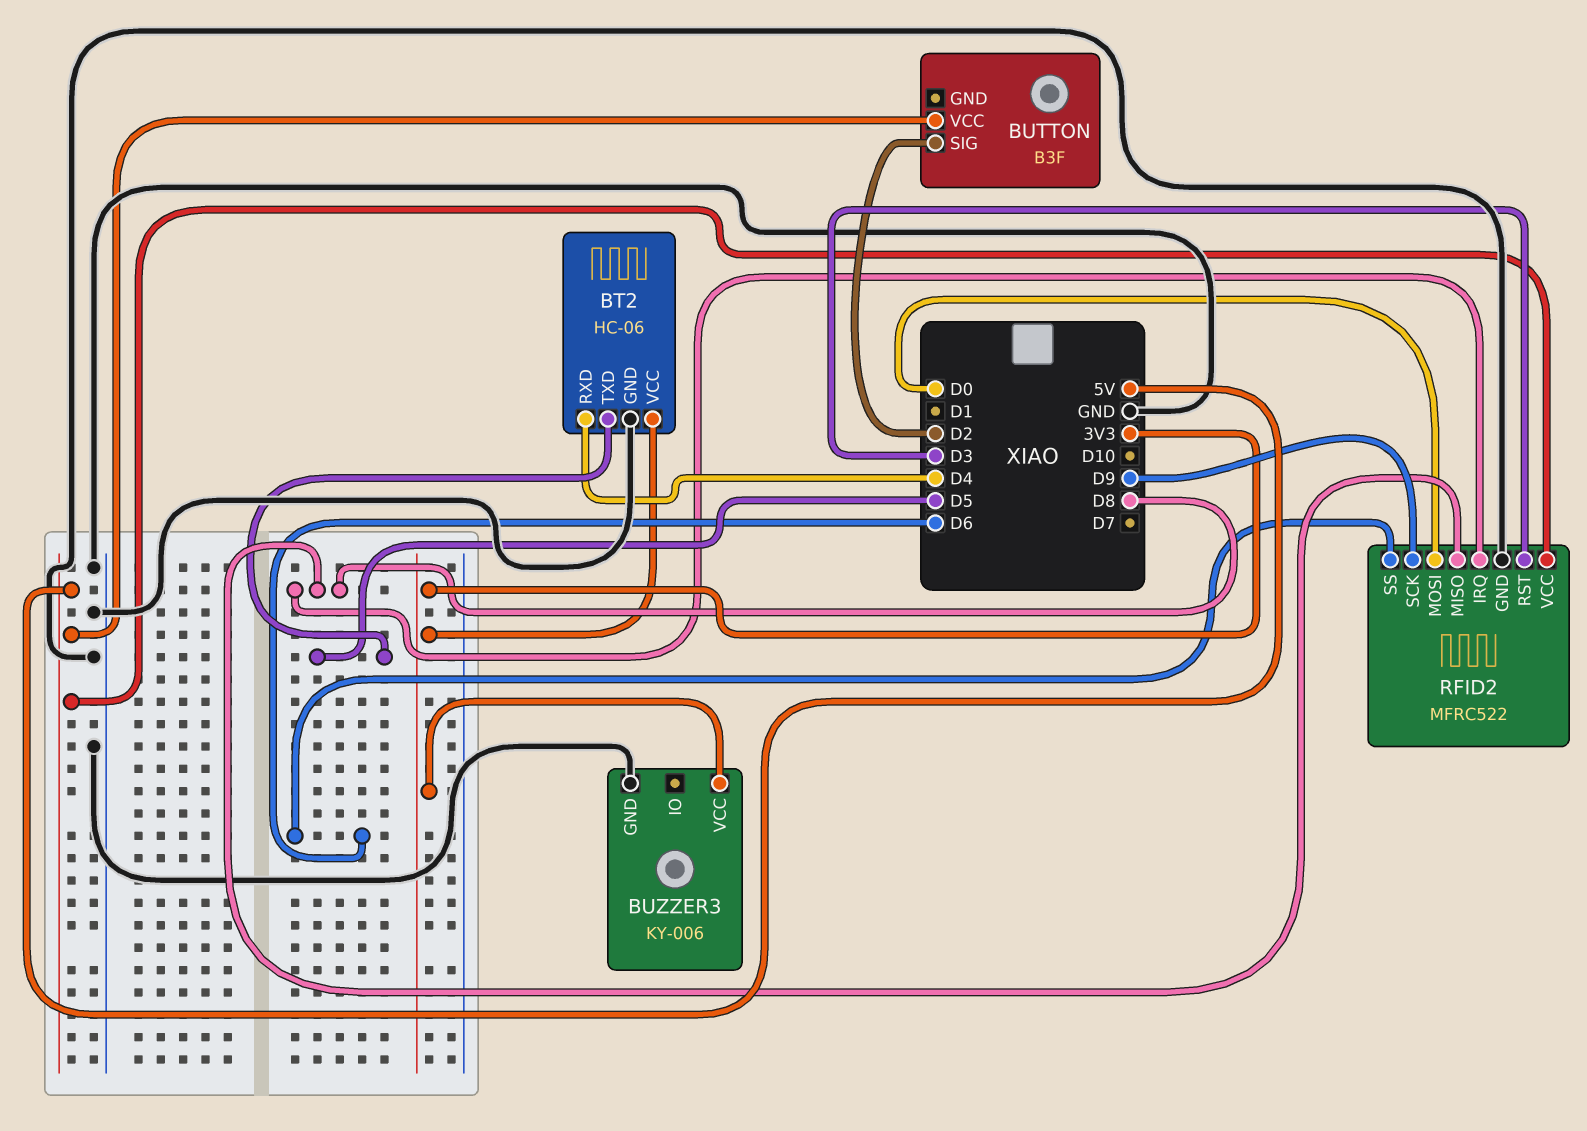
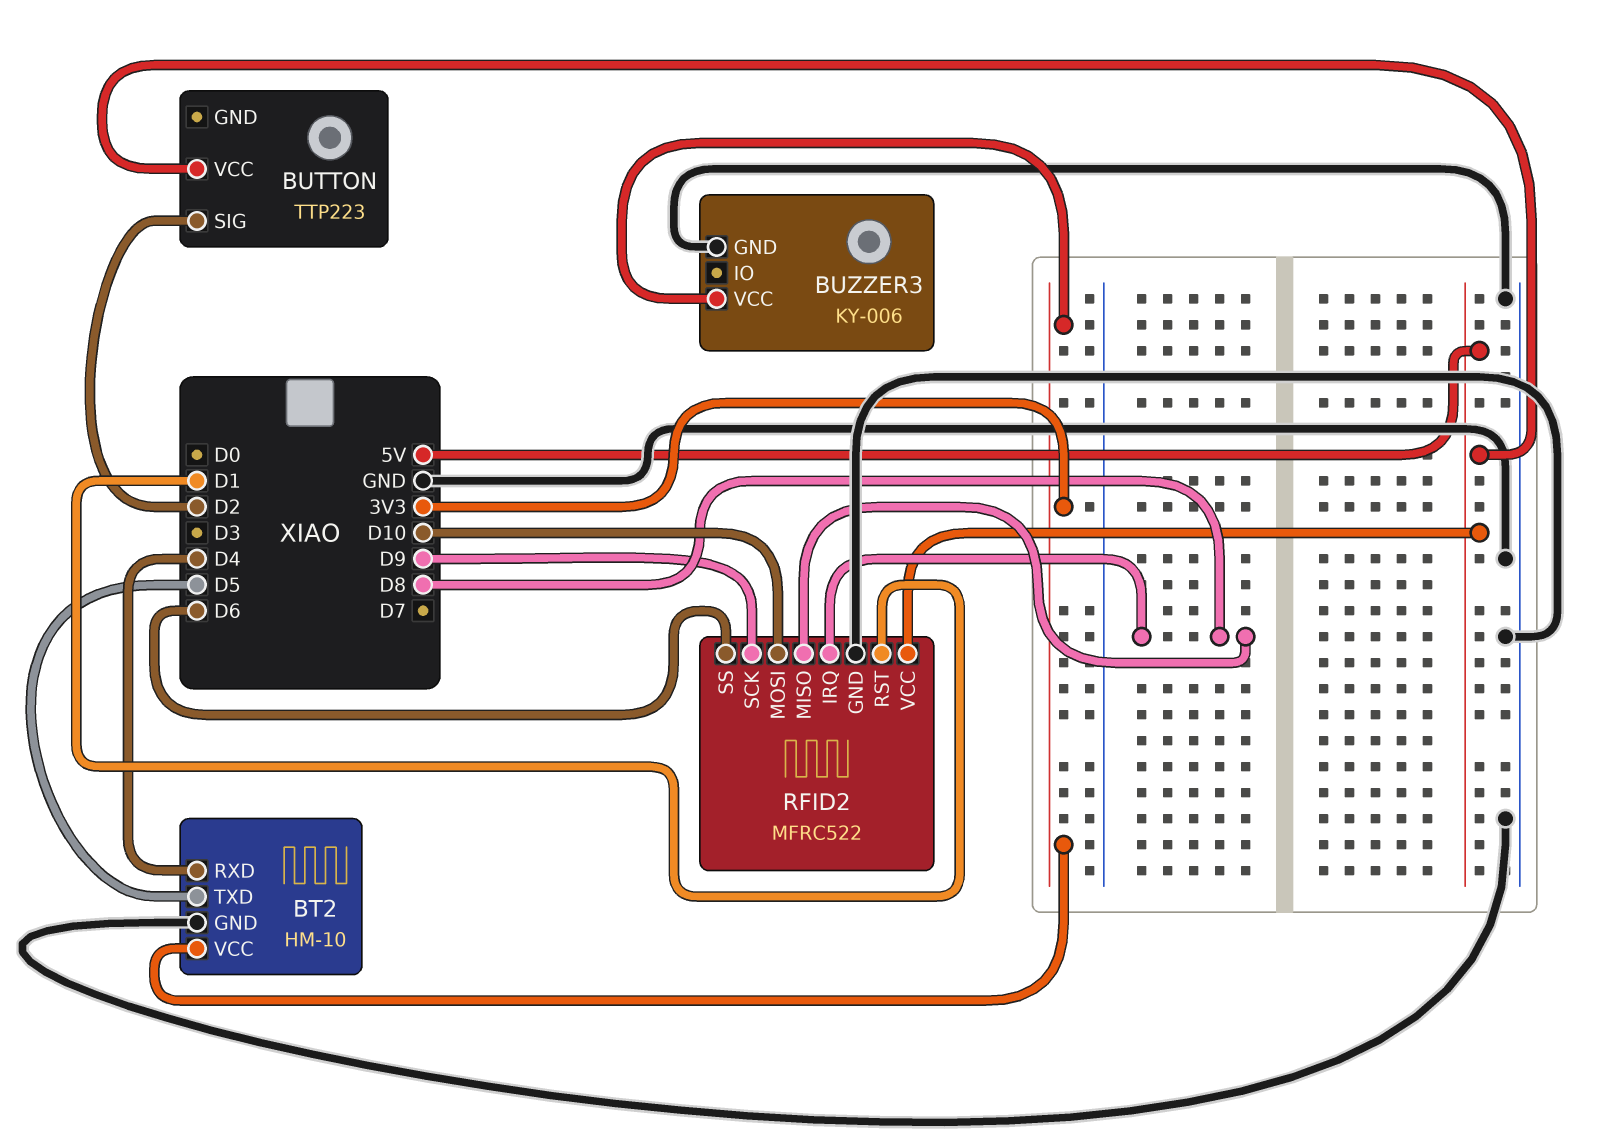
BT2: HC-06 -> HM-10
BUTTON: B3F -> TTP223
RFID2 pin MOSI: D0 -> D10
RFID2 pin RST: D3 -> D1

